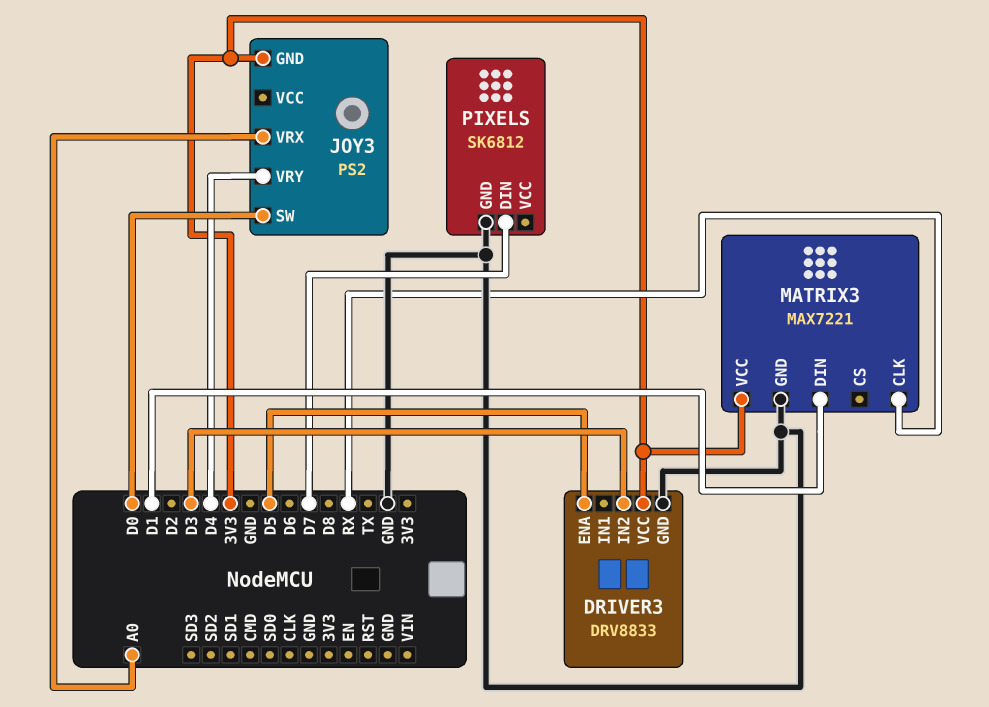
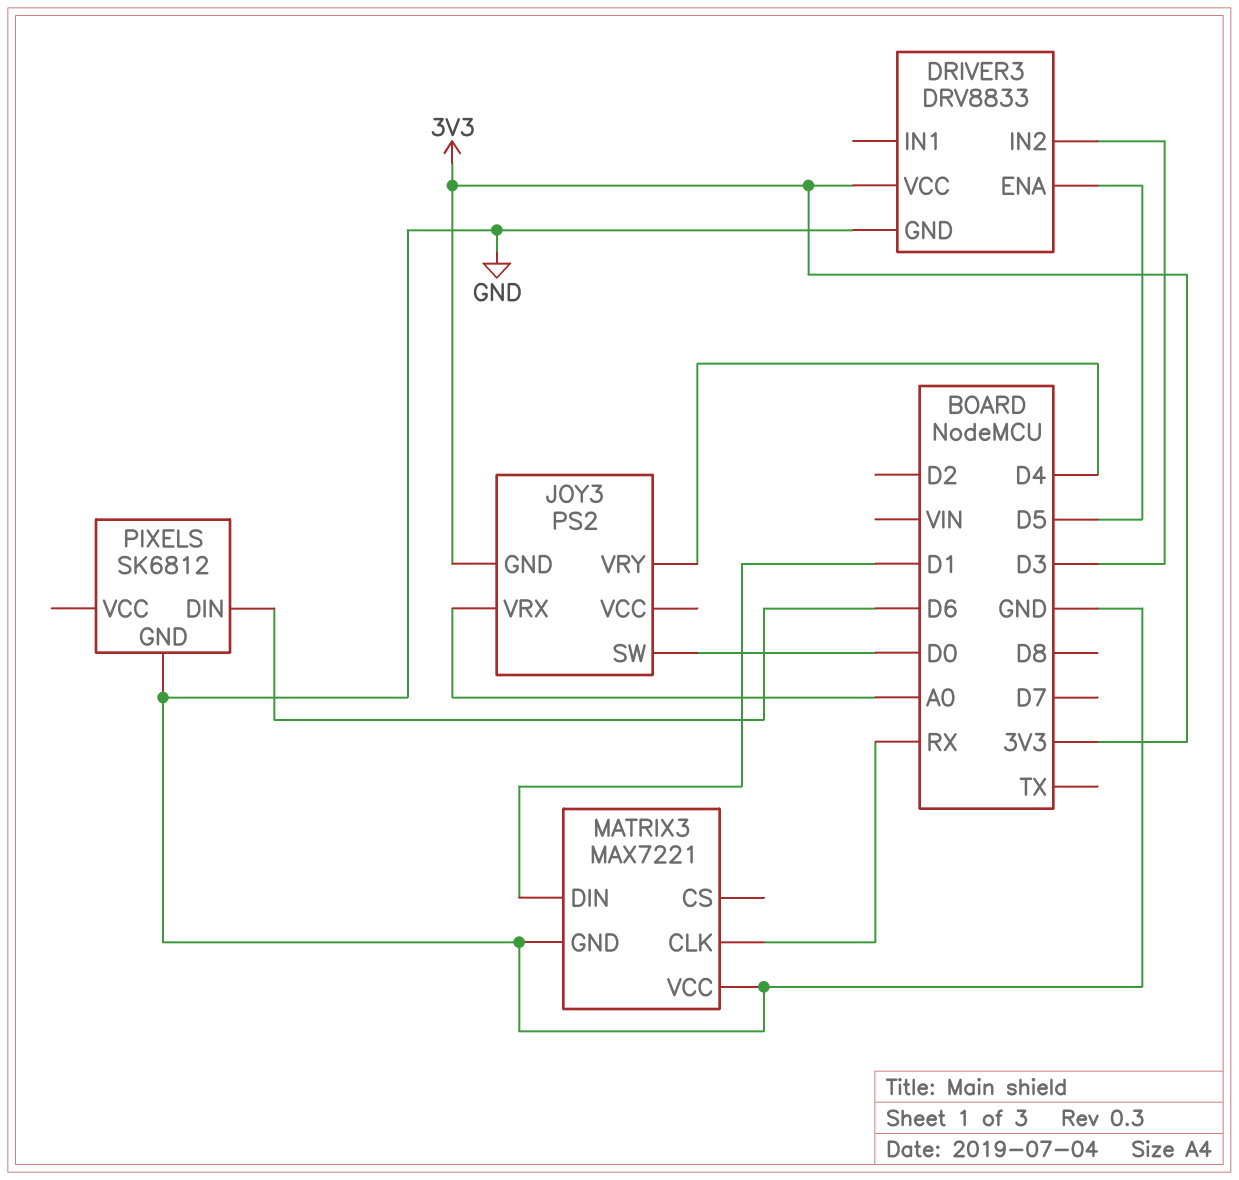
MATRIX3 pin VCC: 3V3 -> GND
PIXELS pin DIN: D7 -> D6

